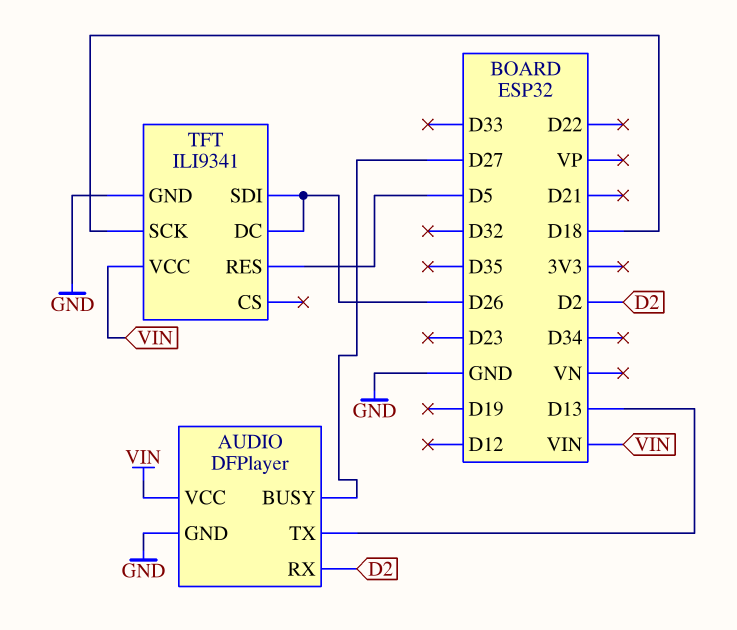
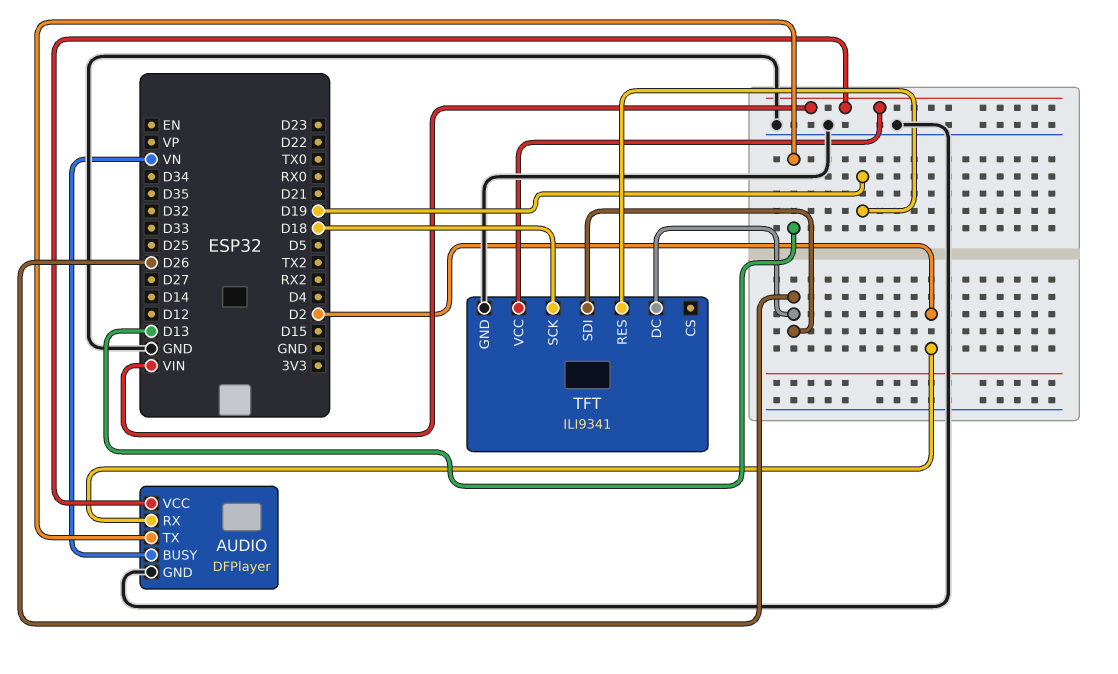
AUDIO pin BUSY: D27 -> VN
TFT pin RES: D5 -> D19

